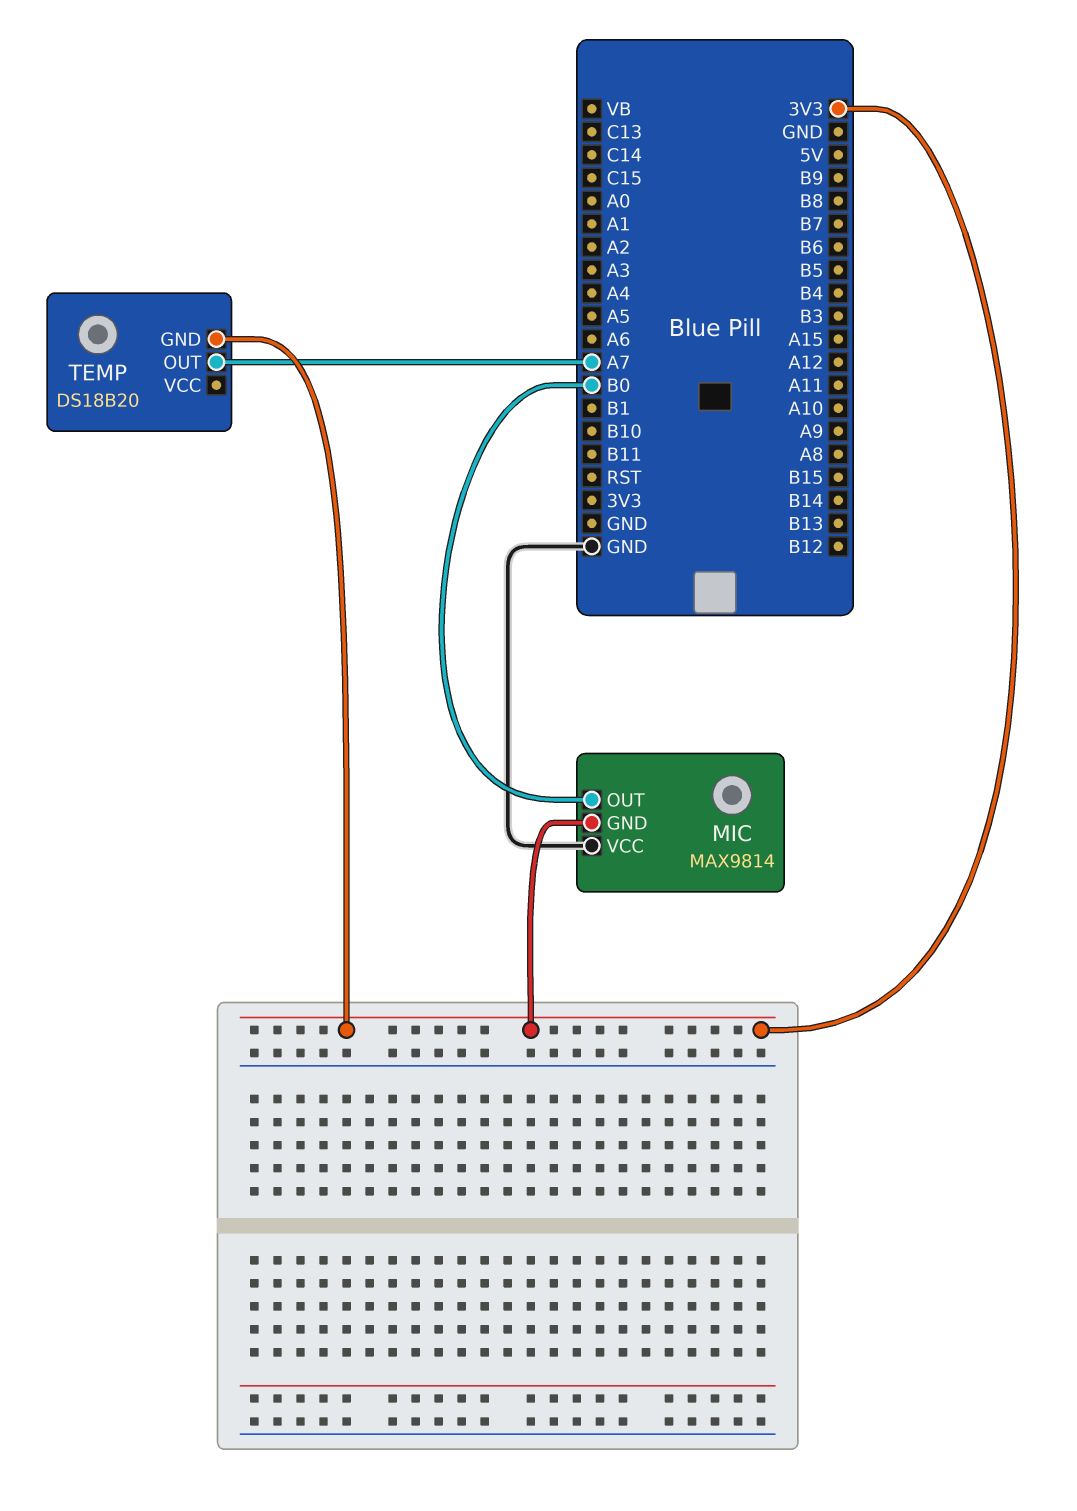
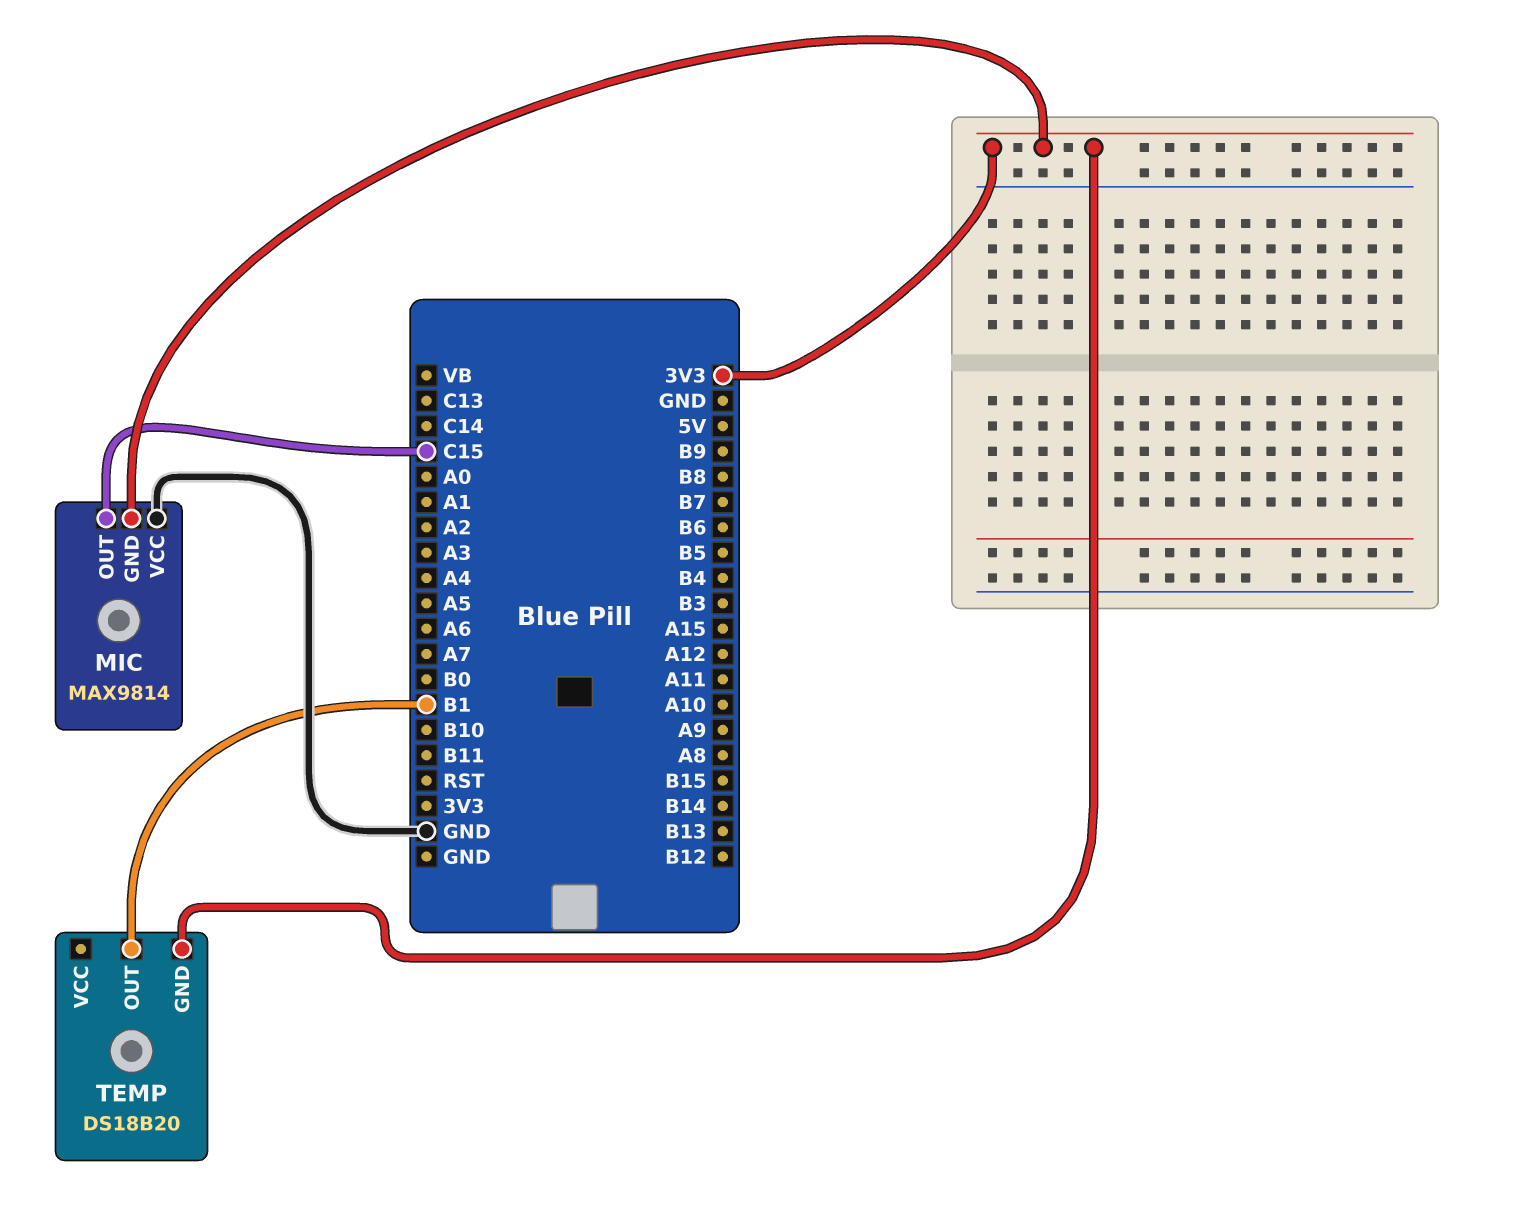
MIC pin OUT: B0 -> C15
TEMP pin OUT: A7 -> B1

